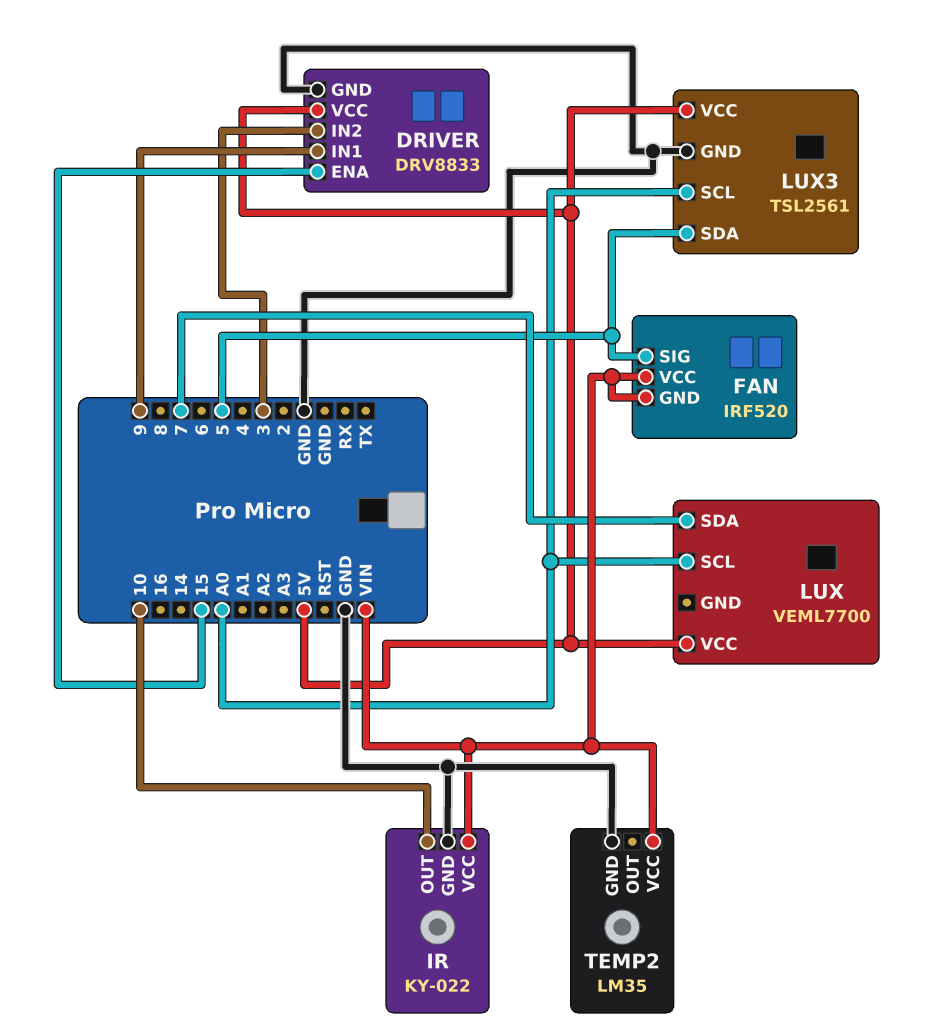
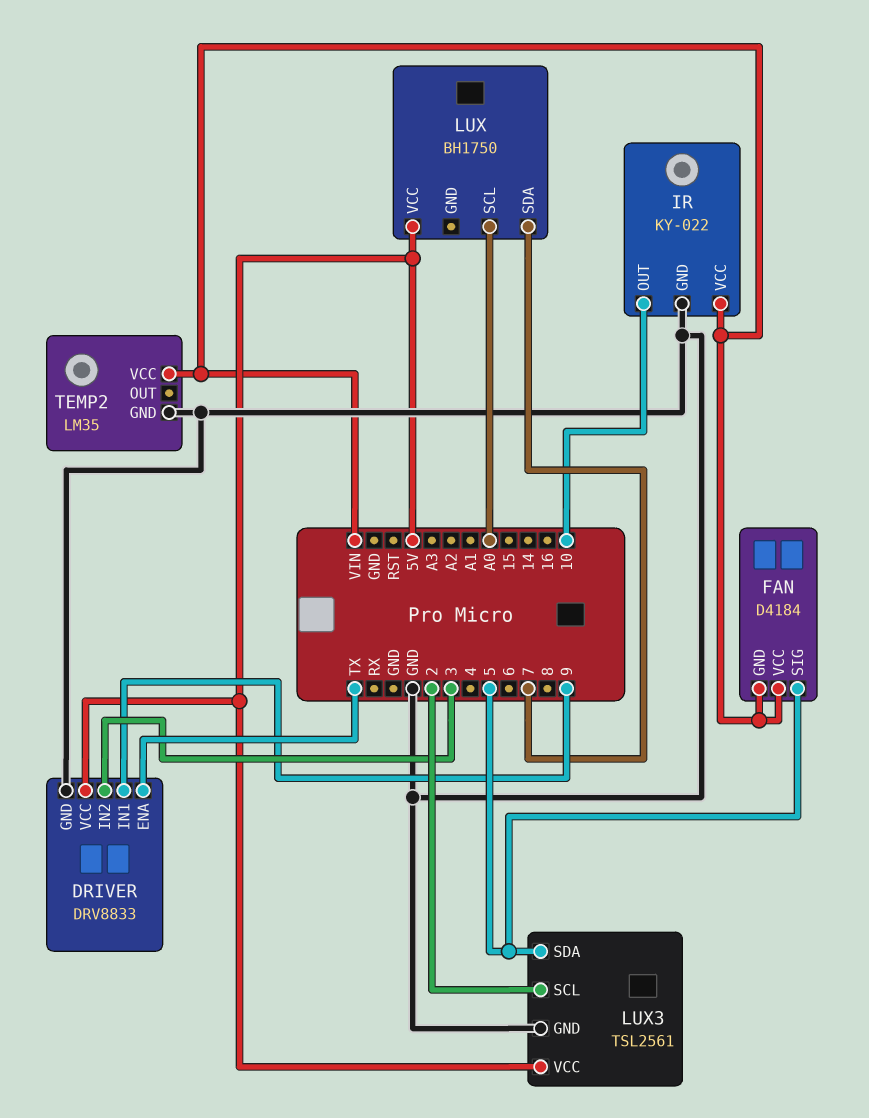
DRIVER pin ENA: 15 -> TX
FAN: IRF520 -> D4184
LUX: VEML7700 -> BH1750
LUX3 pin SCL: A0 -> 2

